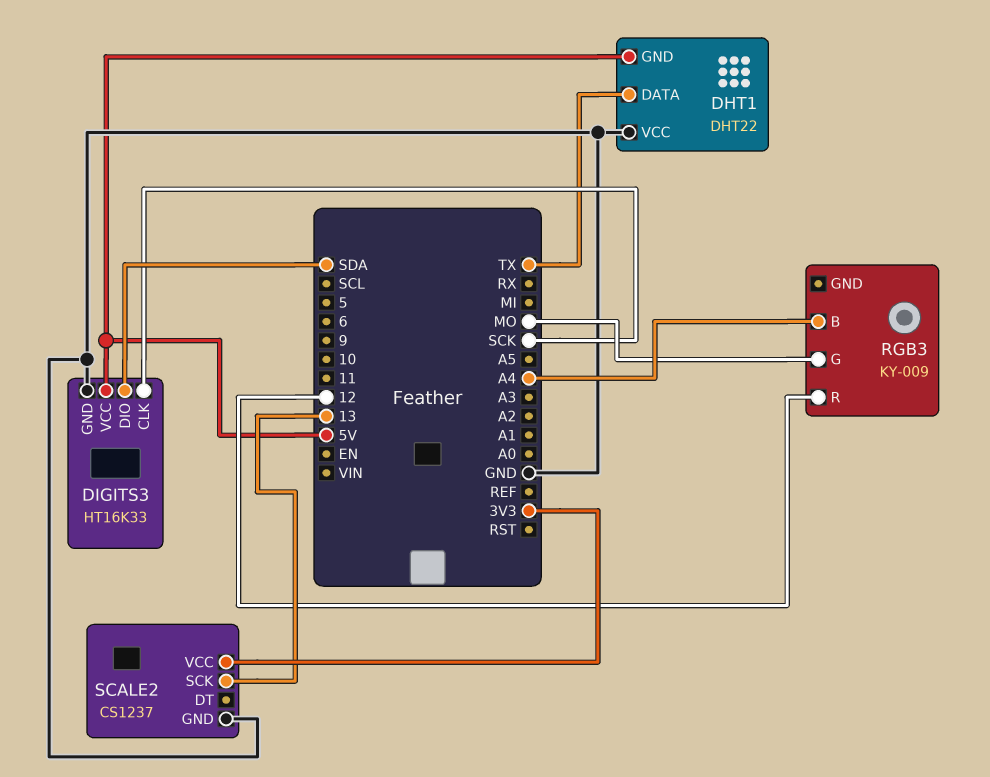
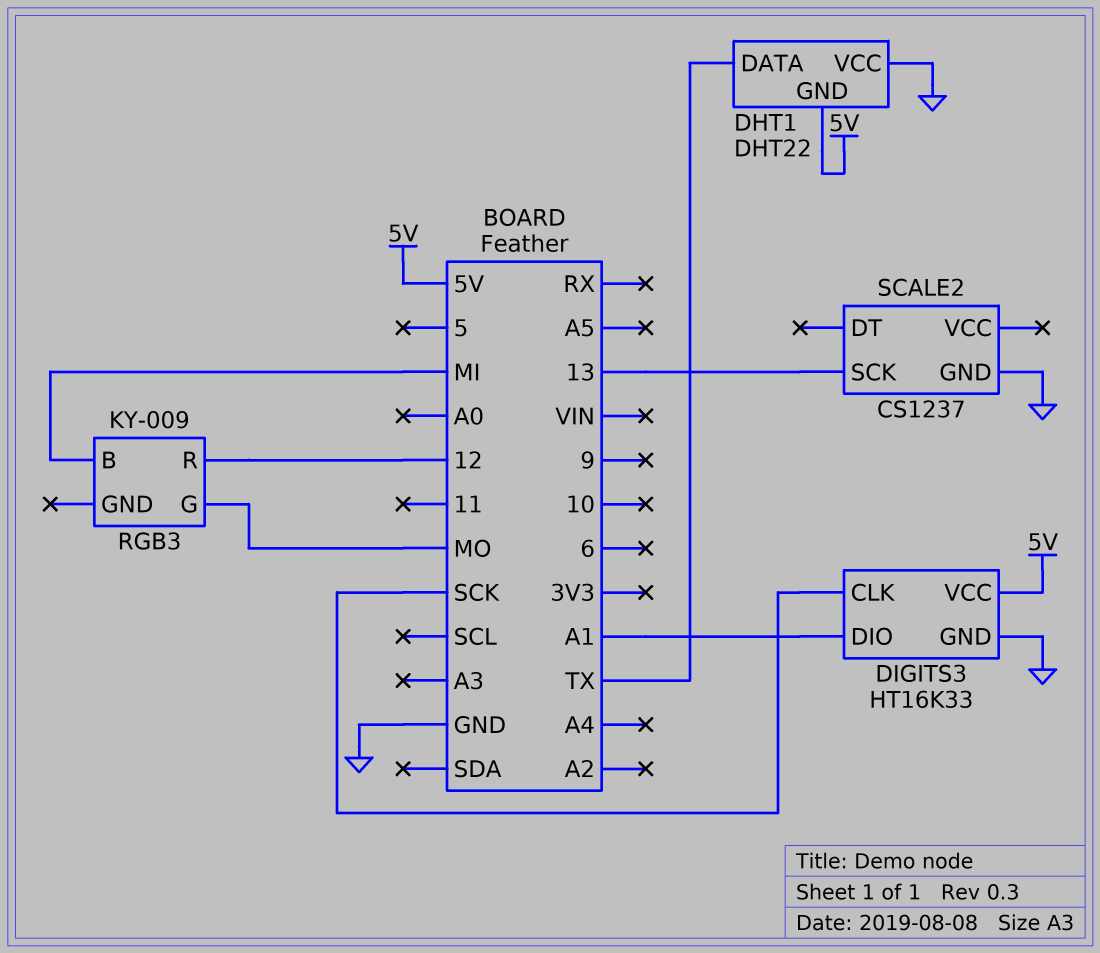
DIGITS3 pin DIO: SDA -> A1
RGB3 pin B: A4 -> MI
SCALE2 pin VCC: 3V3 -> none

